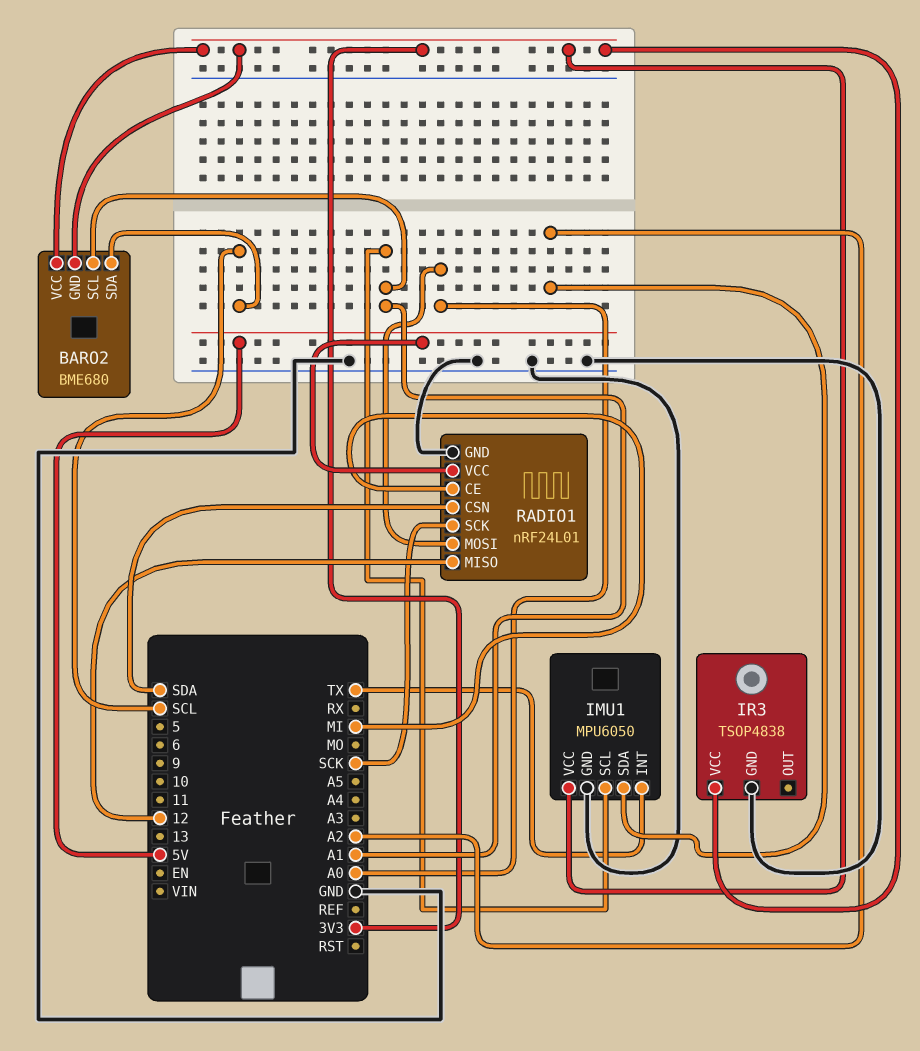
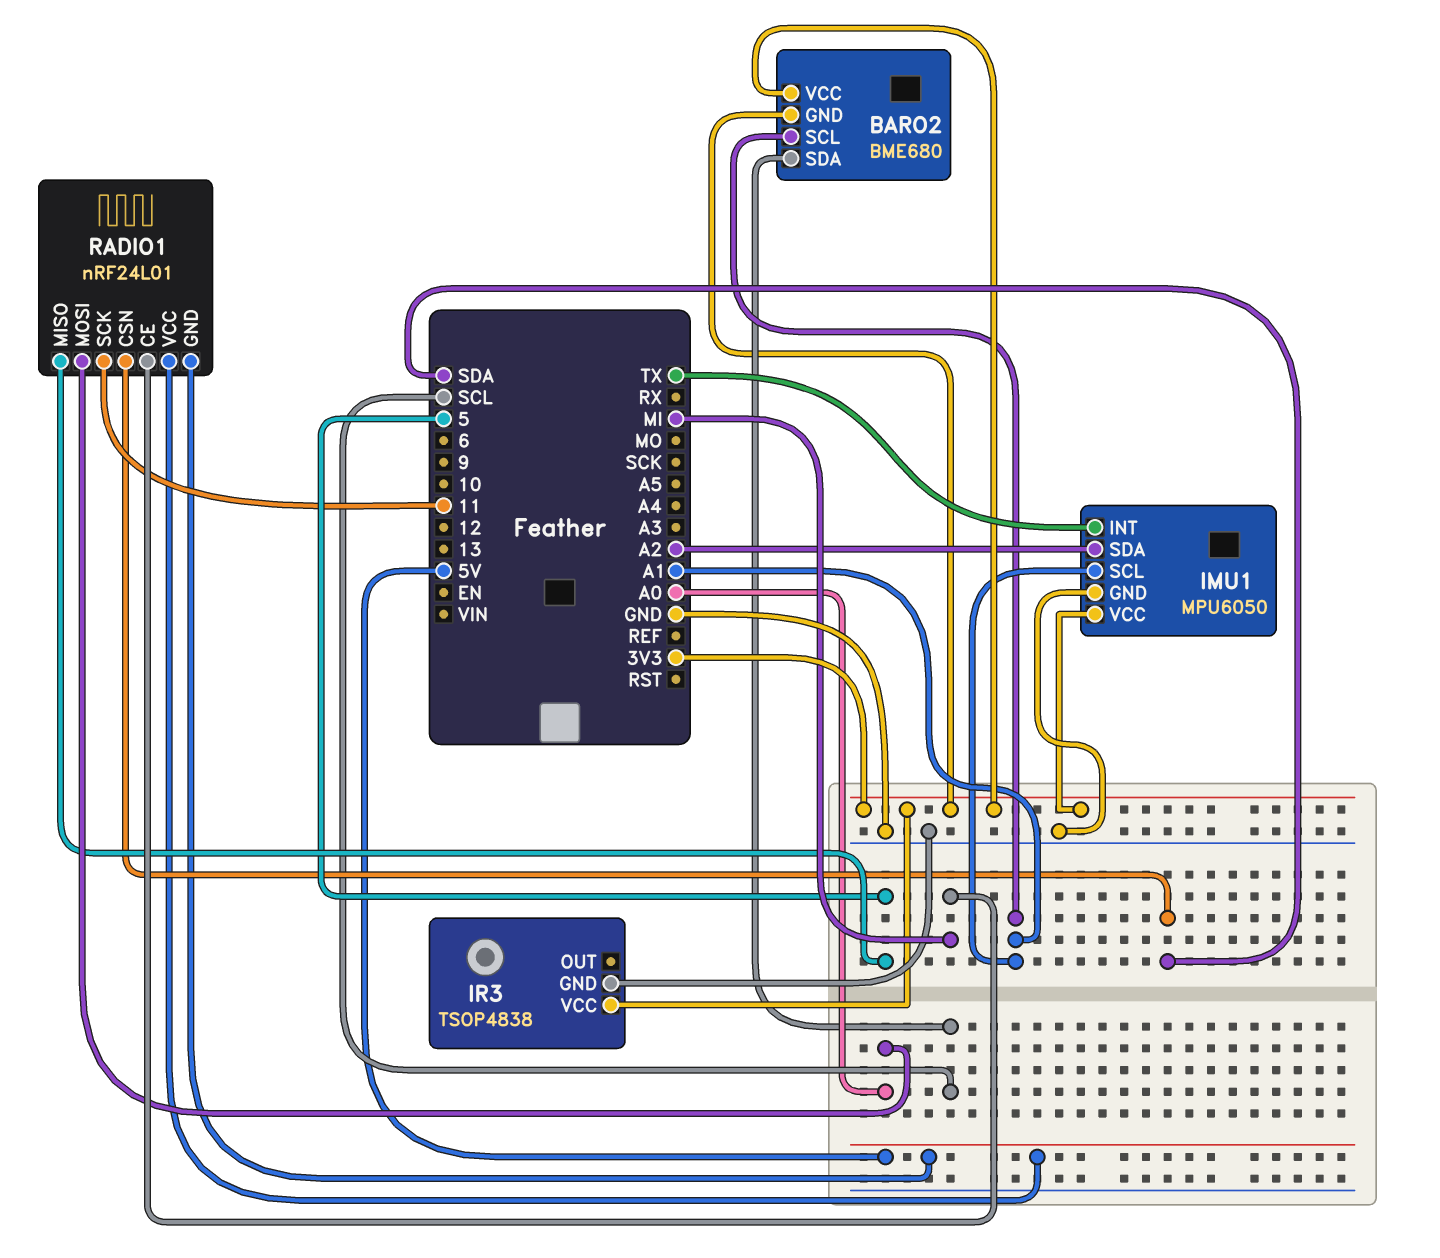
RADIO1 pin GND: GND -> 5V
RADIO1 pin MISO: 12 -> 5
RADIO1 pin SCK: SCK -> 11

